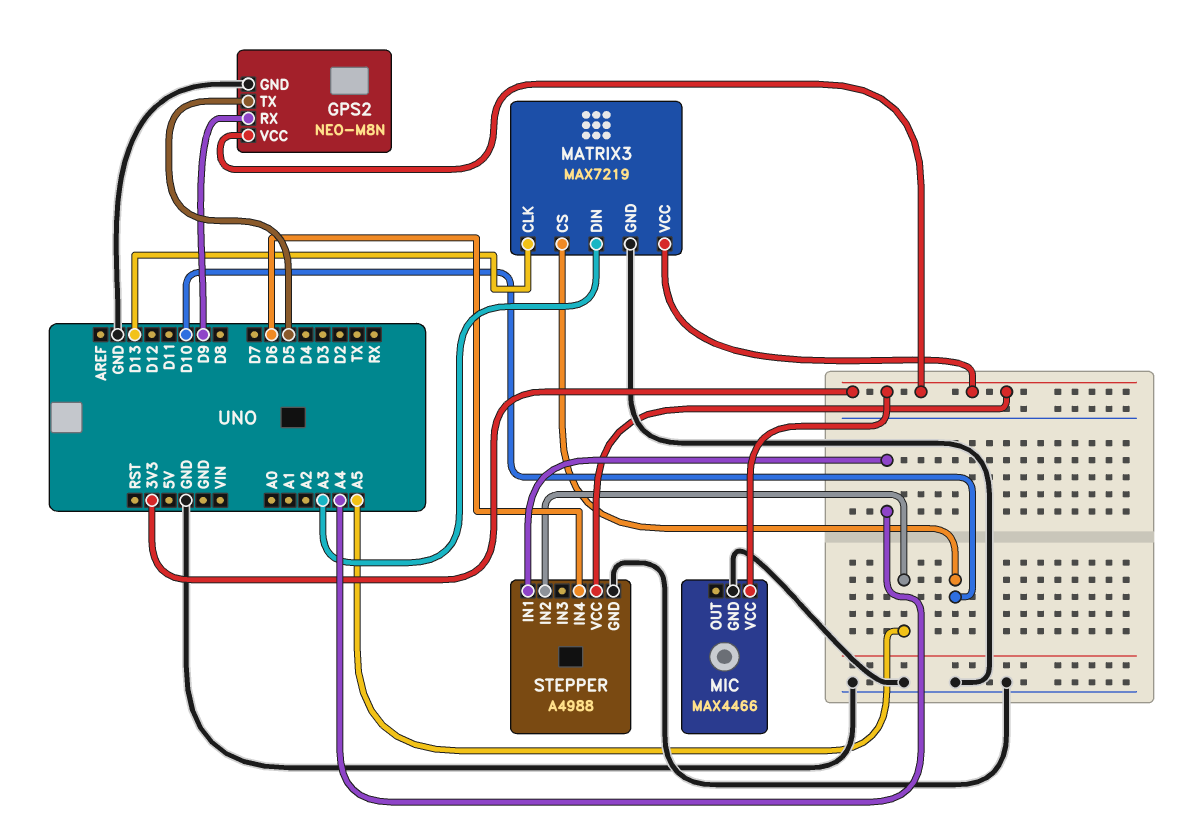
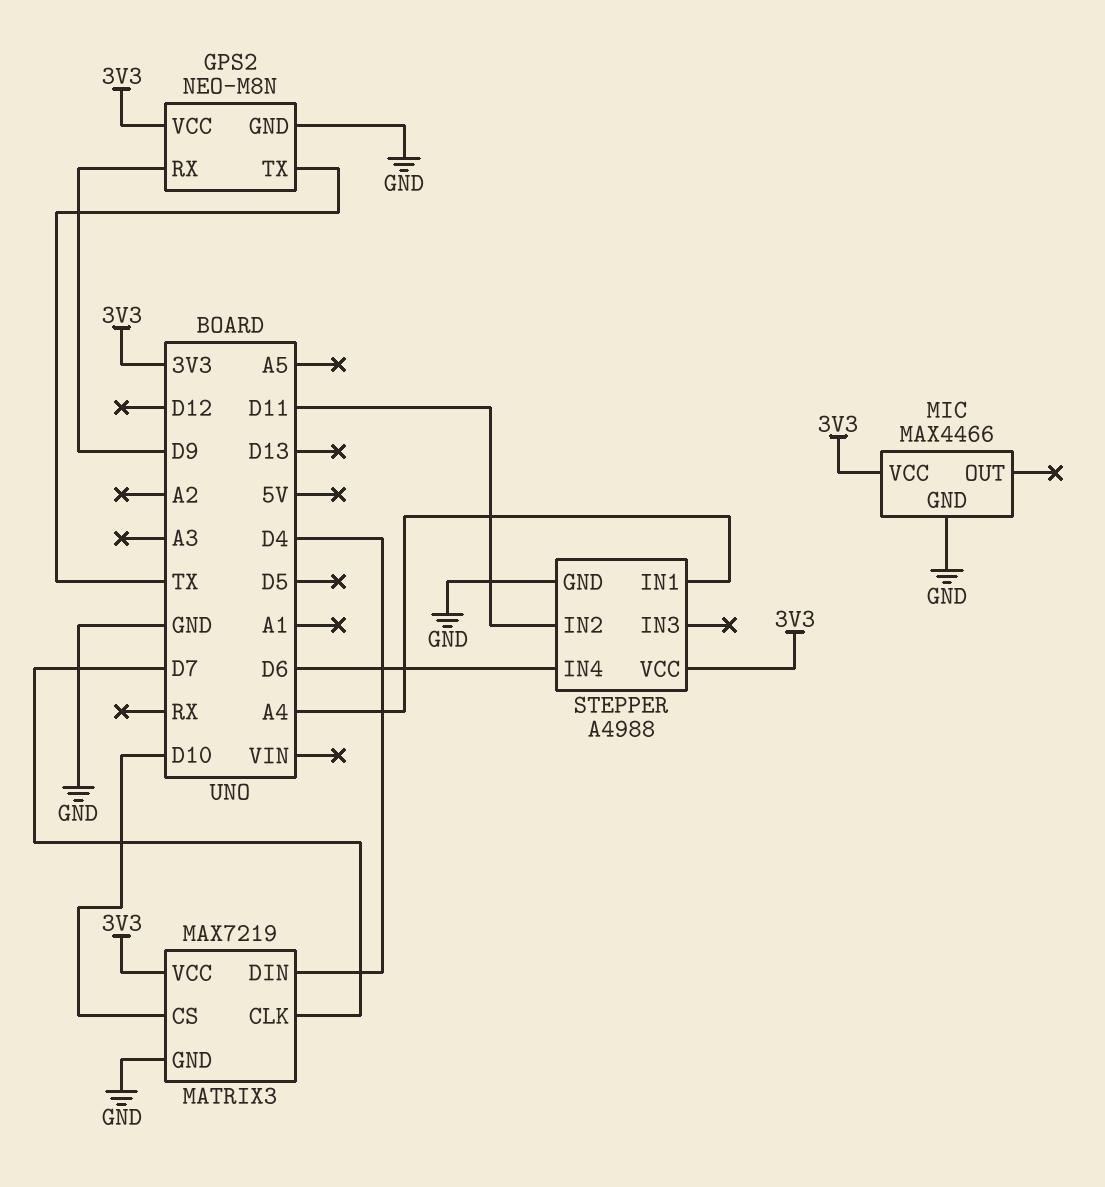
GPS2 pin TX: D5 -> TX
MATRIX3 pin CLK: D13 -> D7
MATRIX3 pin DIN: A3 -> D4
STEPPER pin IN2: A5 -> D11

